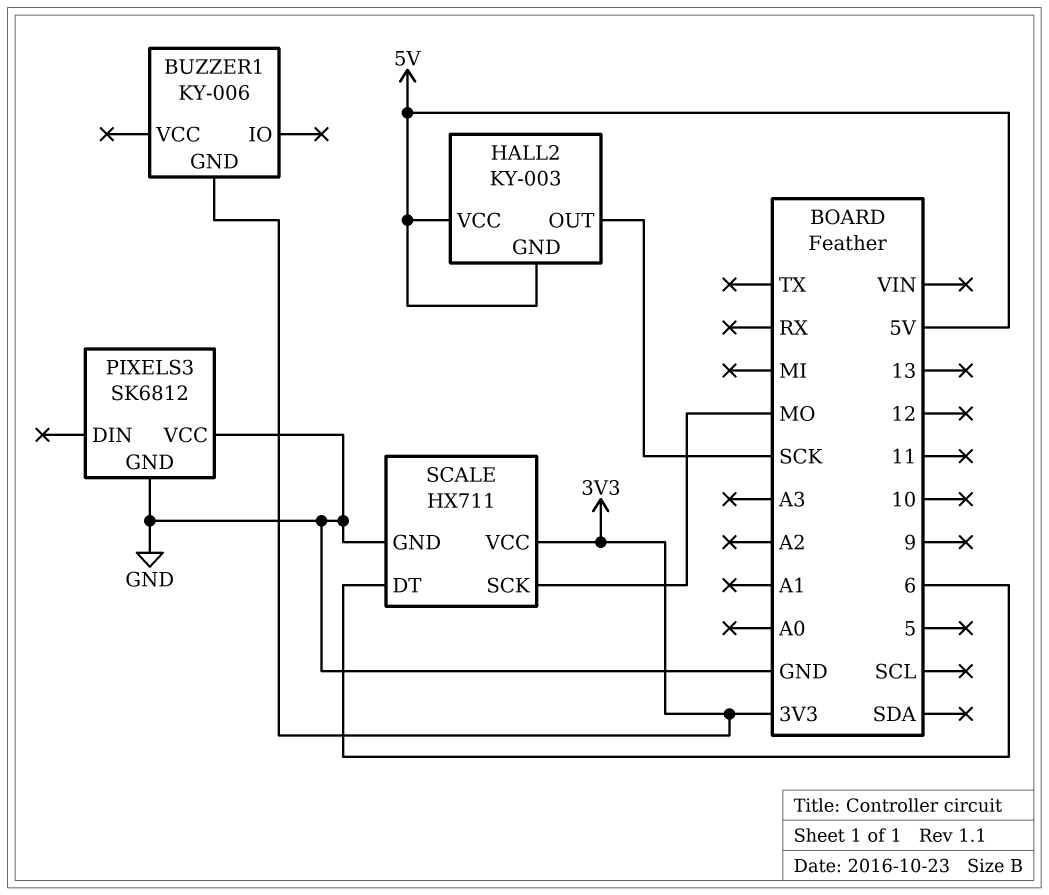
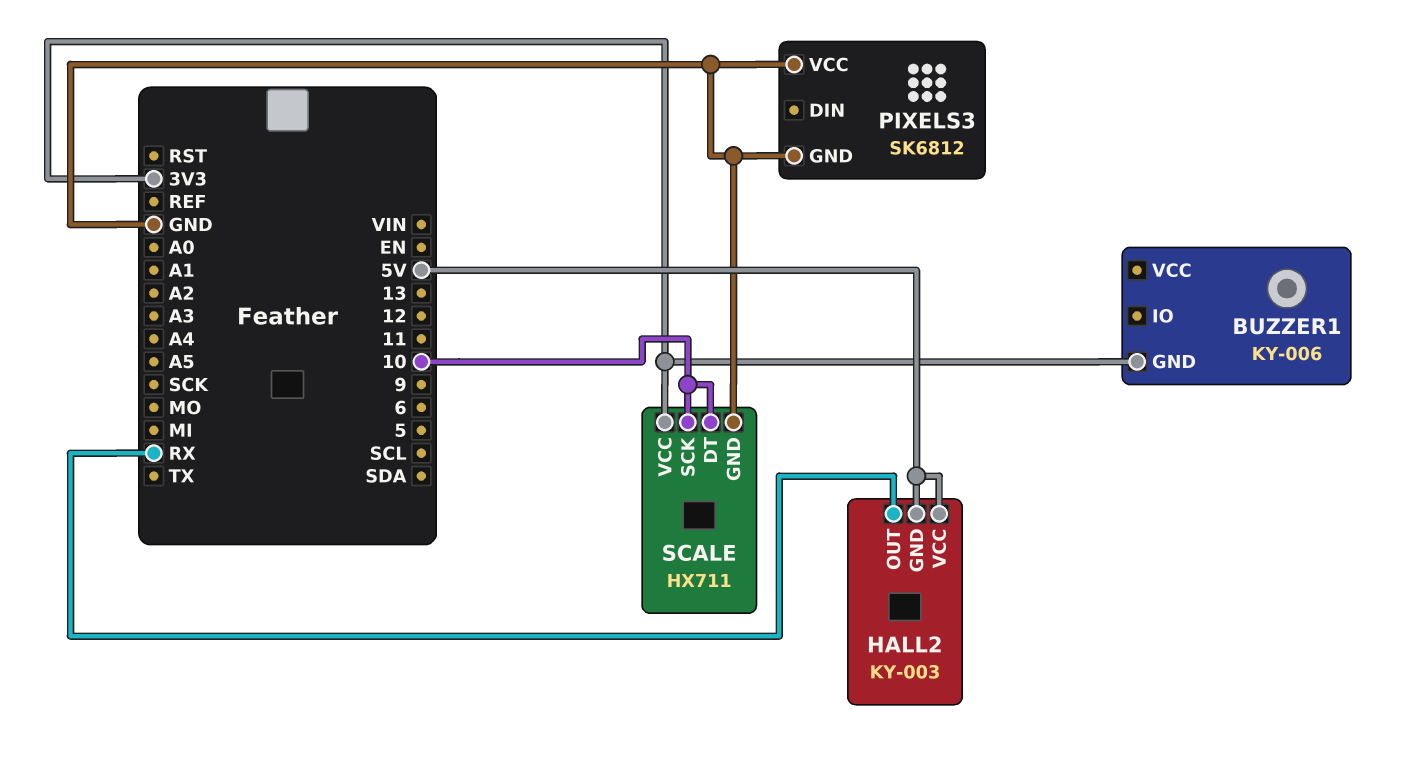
HALL2 pin OUT: SCK -> RX
SCALE pin DT: 6 -> 10
SCALE pin SCK: MO -> 10

